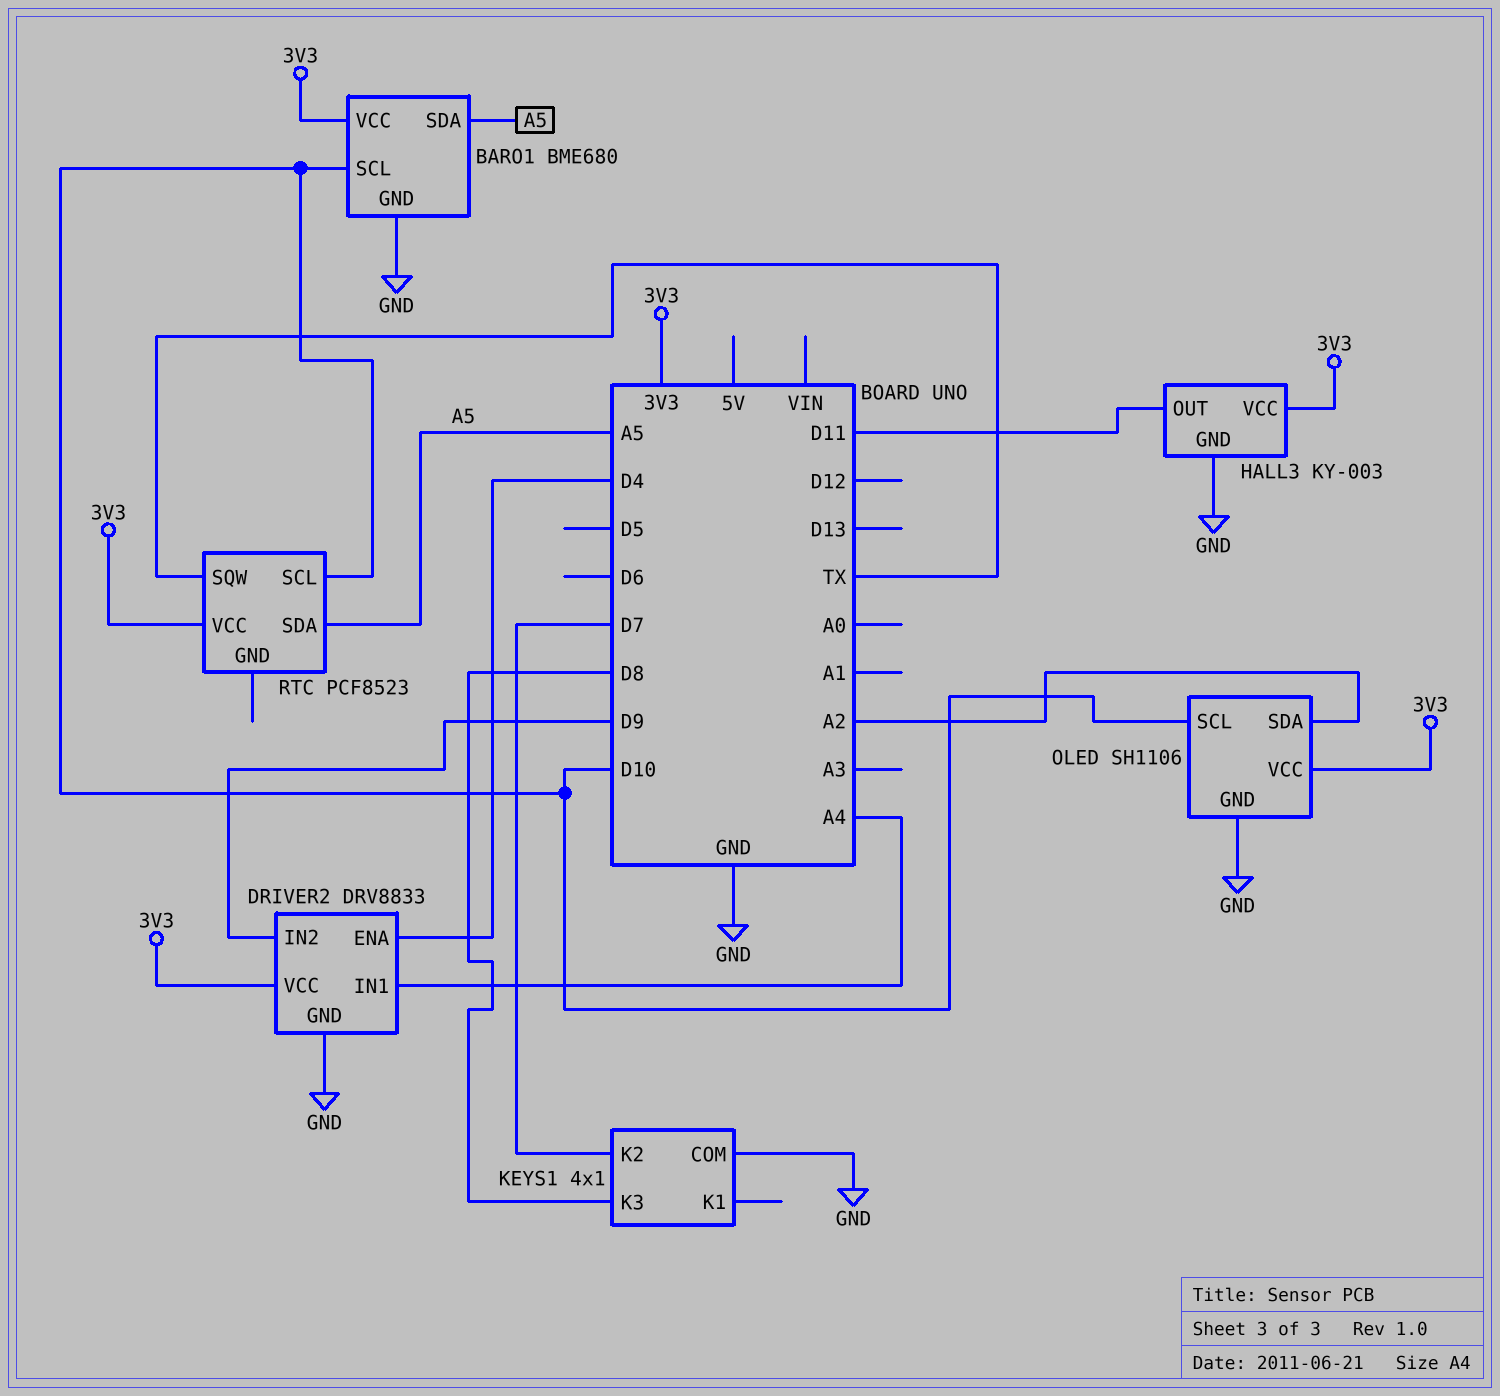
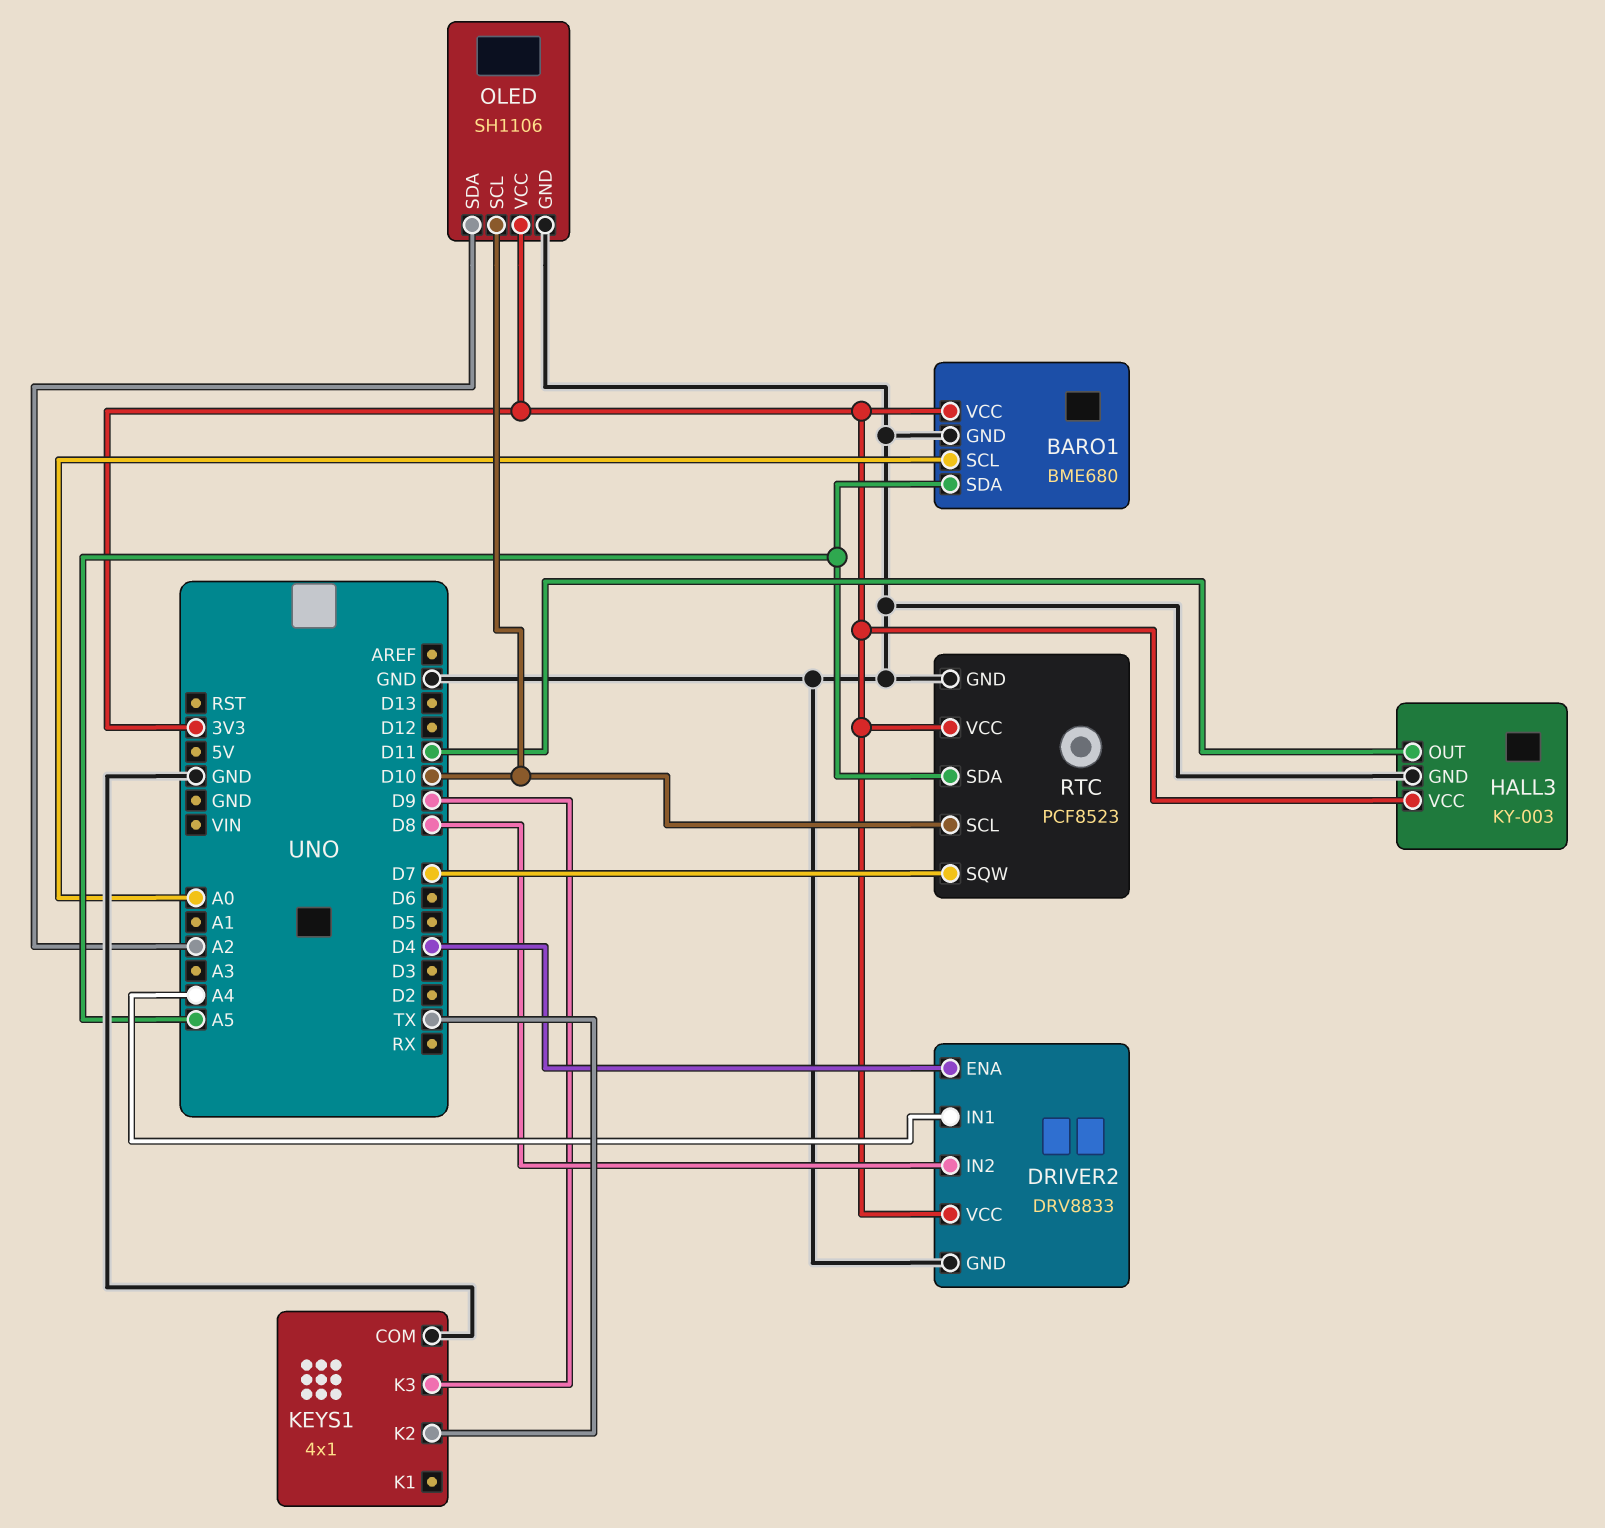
BARO1 pin SCL: D10 -> A0
DRIVER2 pin IN2: D9 -> D8
KEYS1 pin K2: D7 -> TX
KEYS1 pin K3: D8 -> D9
RTC pin GND: none -> GND
RTC pin SQW: TX -> D7

